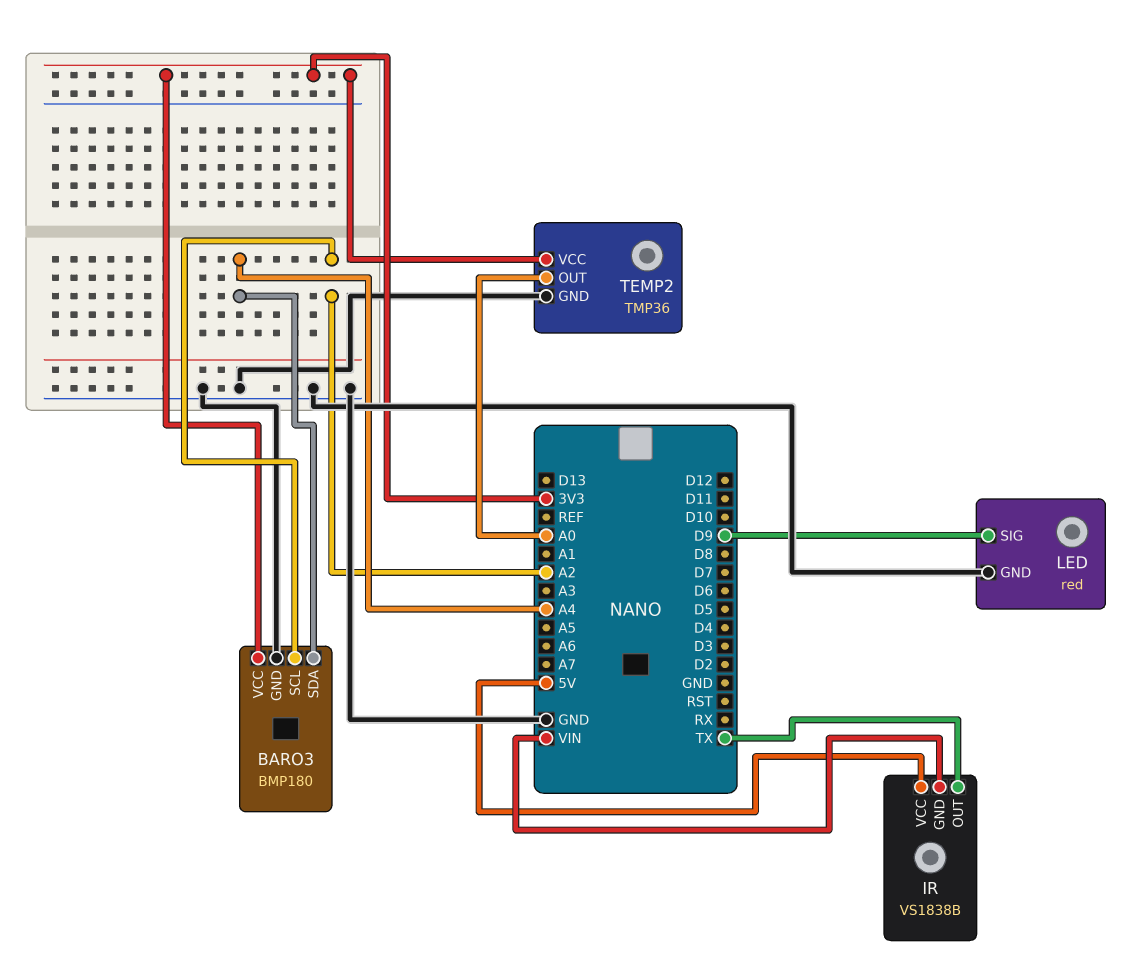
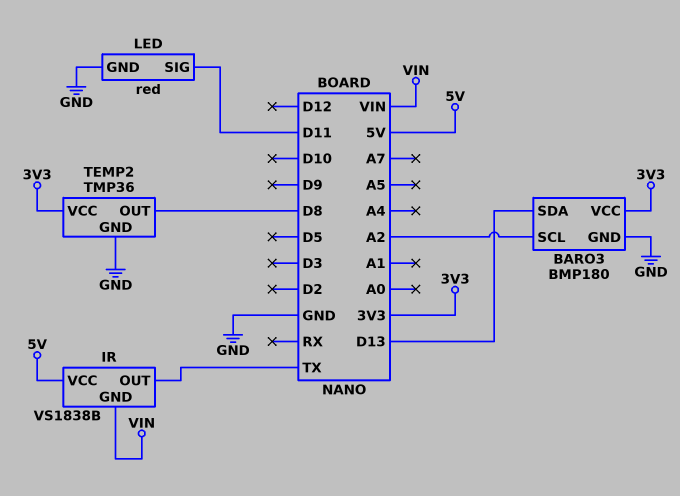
BARO3 pin SDA: A4 -> D13
LED pin SIG: D9 -> D11
TEMP2 pin OUT: A0 -> D8

